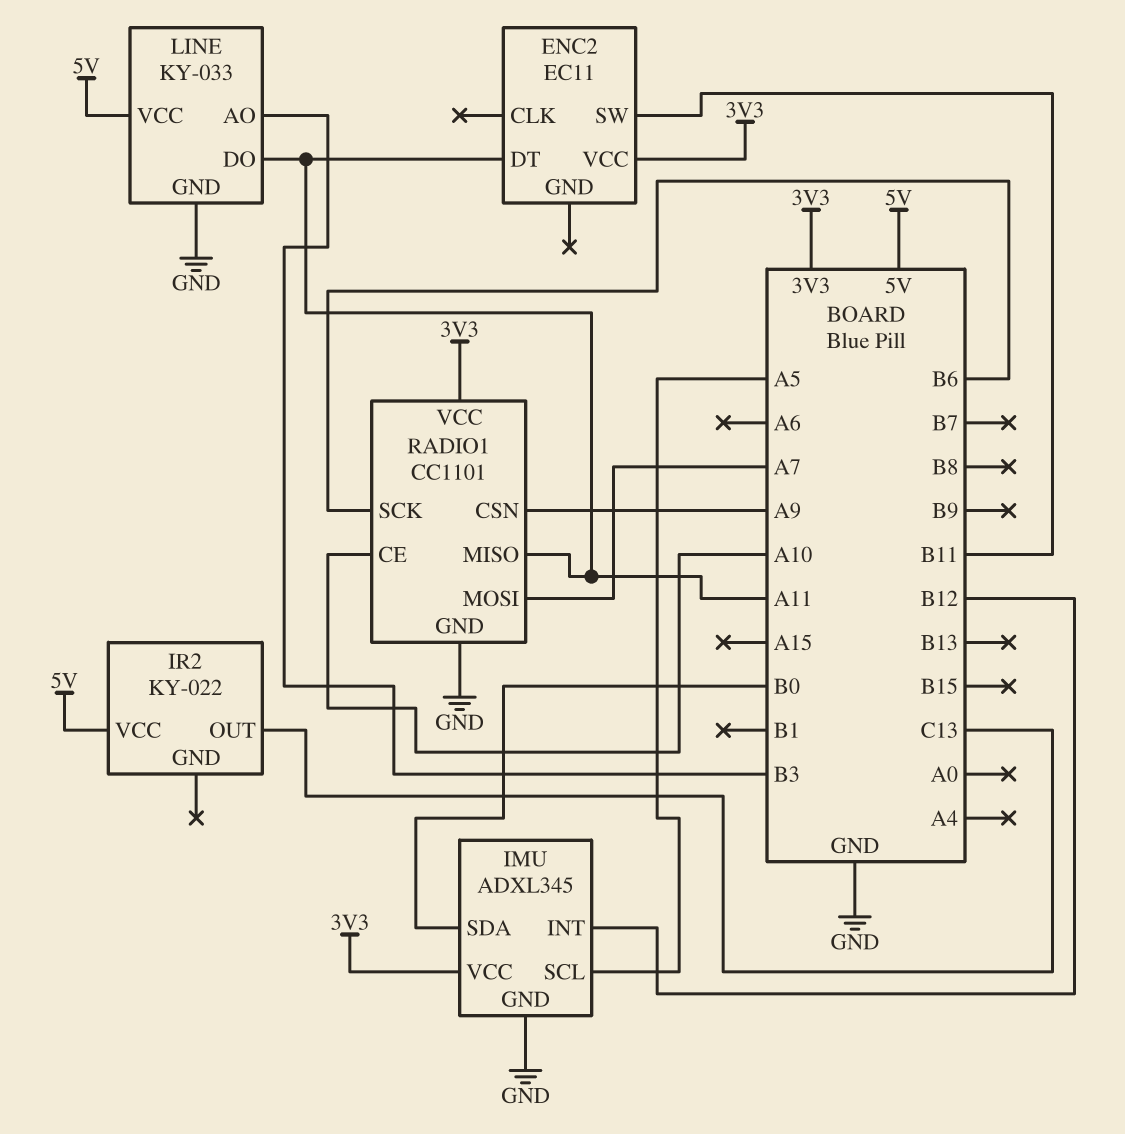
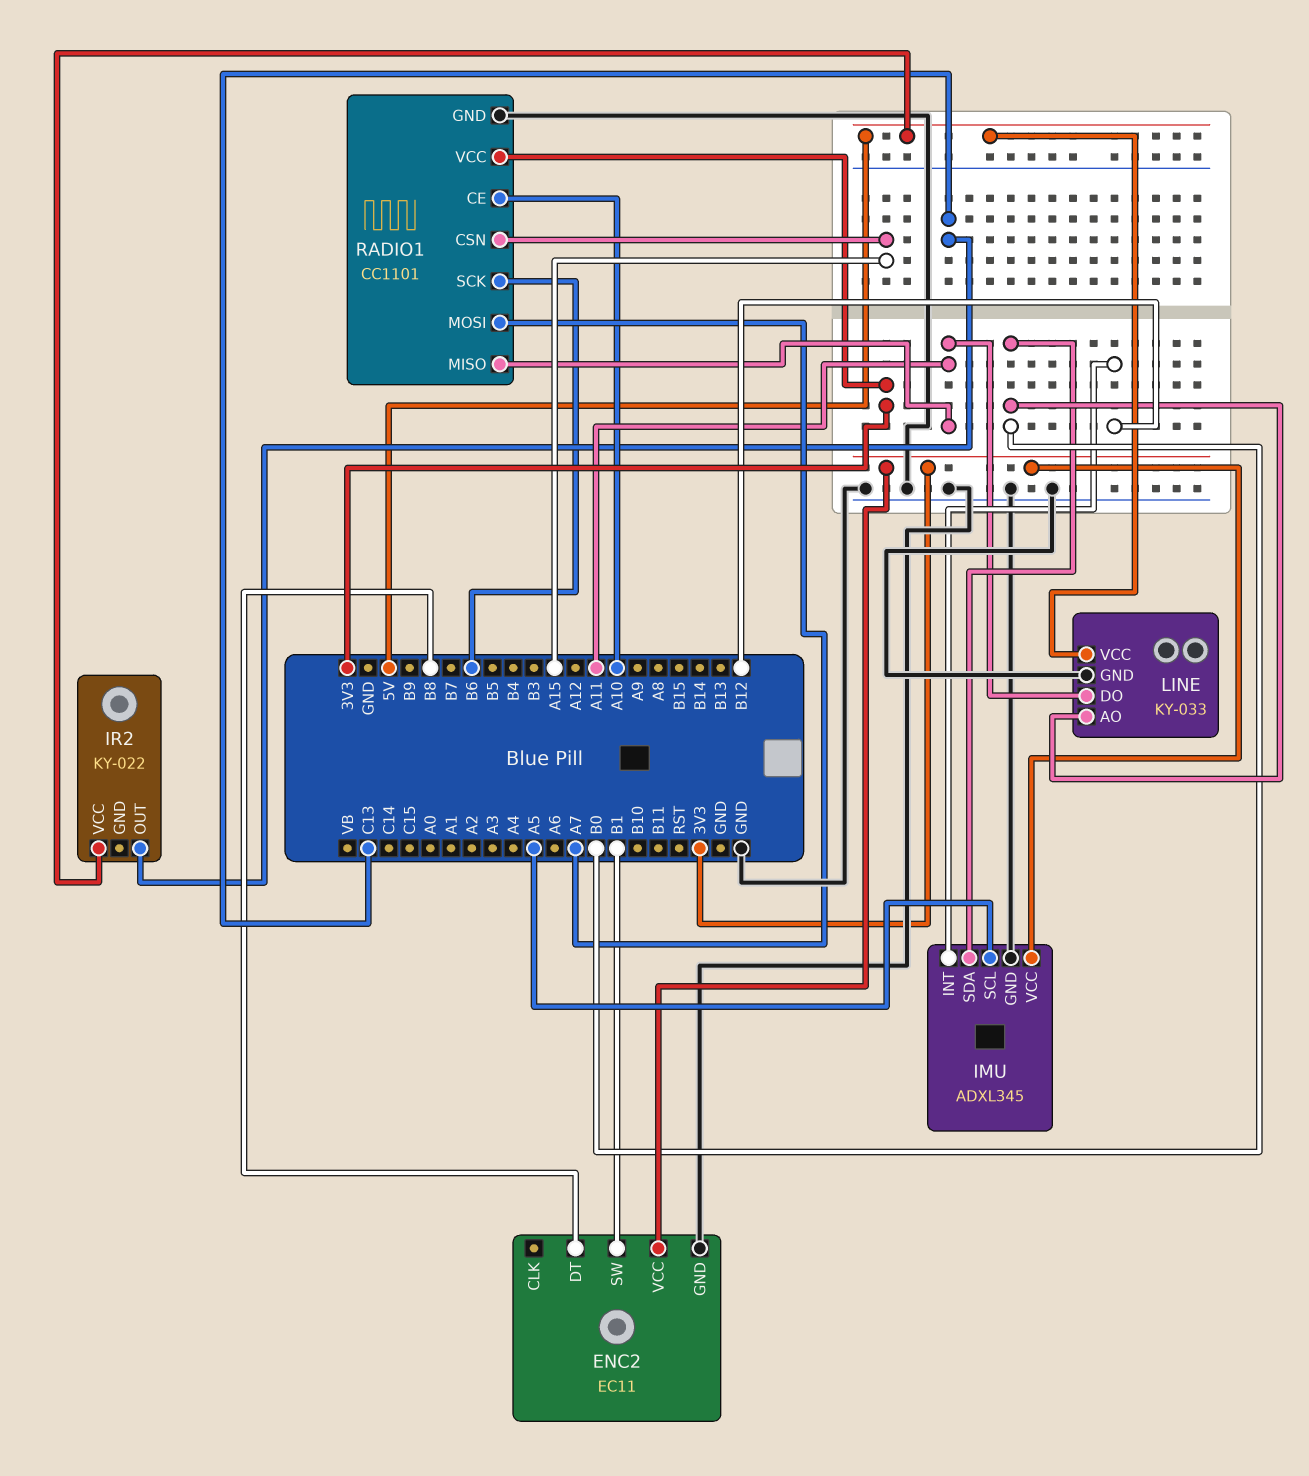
ENC2 pin DT: A11 -> B8
ENC2 pin GND: none -> GND
ENC2 pin SW: B11 -> B1
LINE pin AO: B3 -> B0
RADIO1 pin CSN: A9 -> A15

